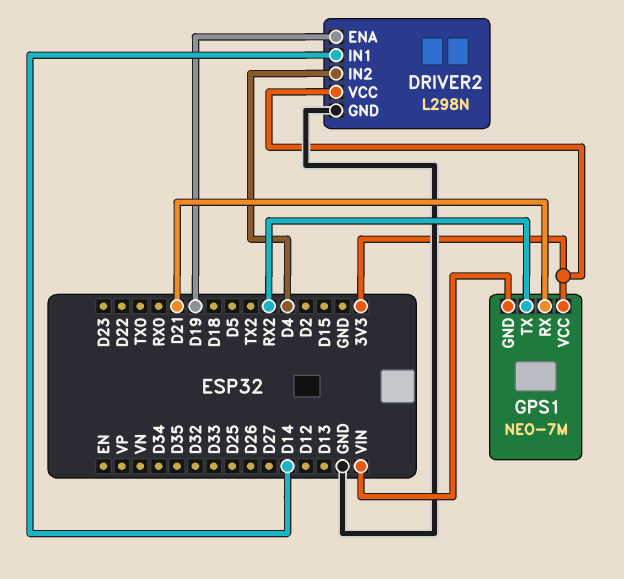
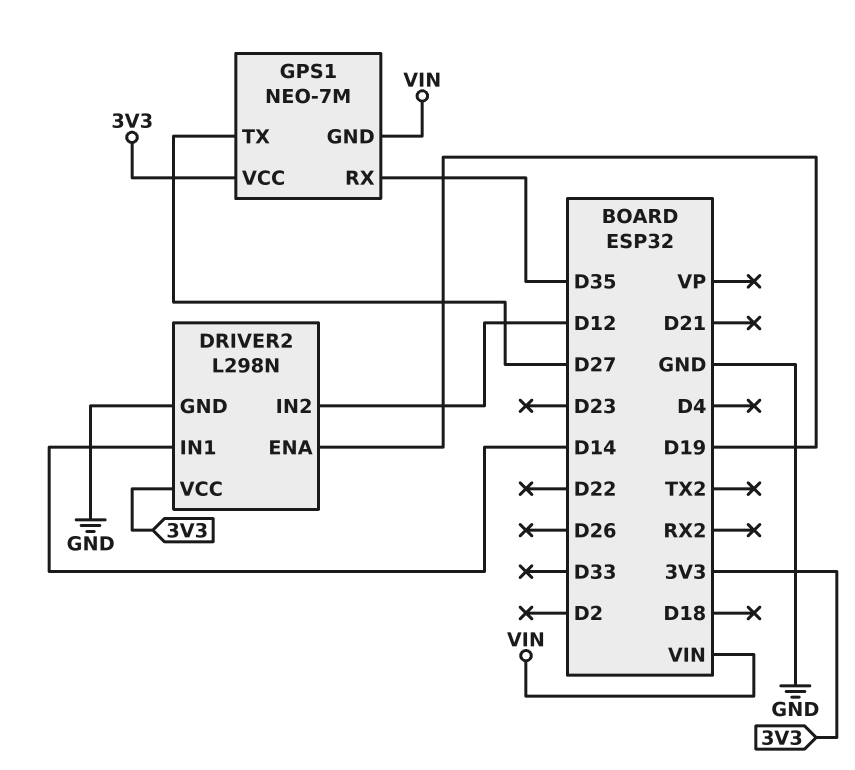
DRIVER2 pin IN2: D4 -> D12
GPS1 pin RX: D21 -> D35
GPS1 pin TX: RX2 -> D27

